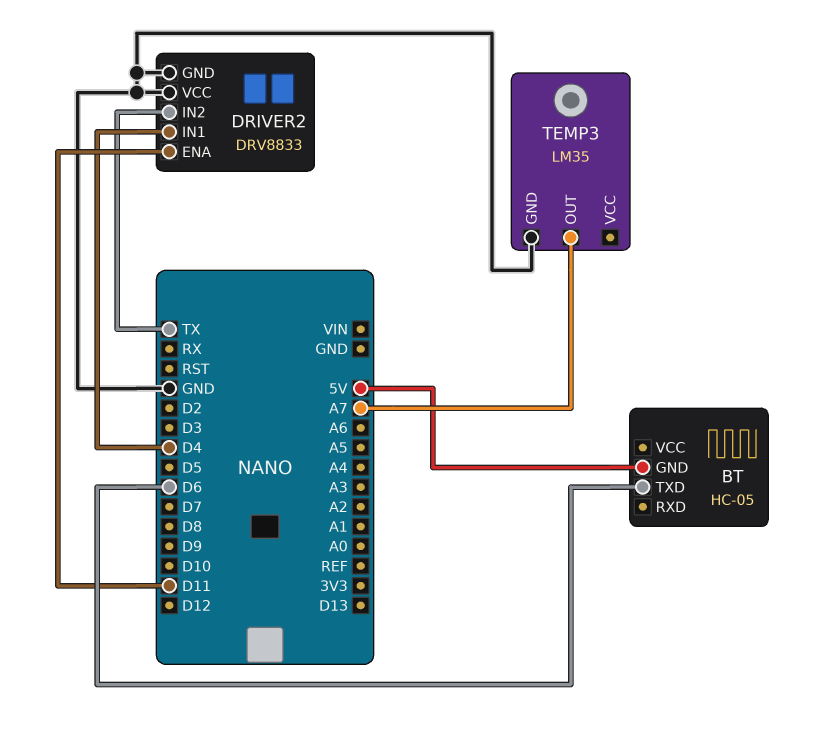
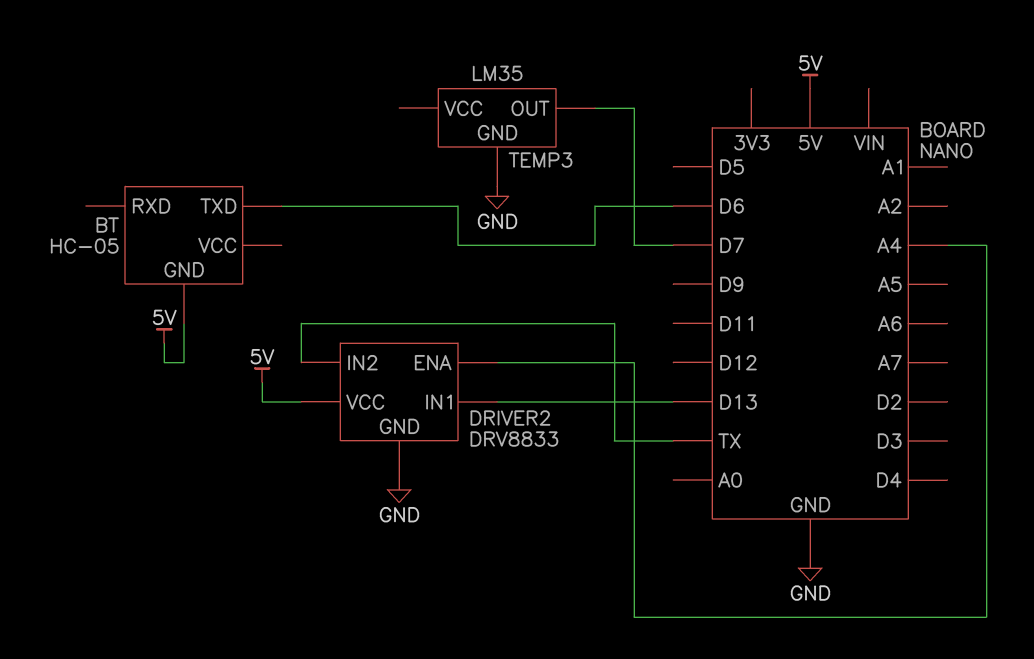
DRIVER2 pin ENA: D11 -> A4
DRIVER2 pin IN1: D4 -> D13
DRIVER2 pin VCC: GND -> 5V
TEMP3 pin OUT: A7 -> D7

